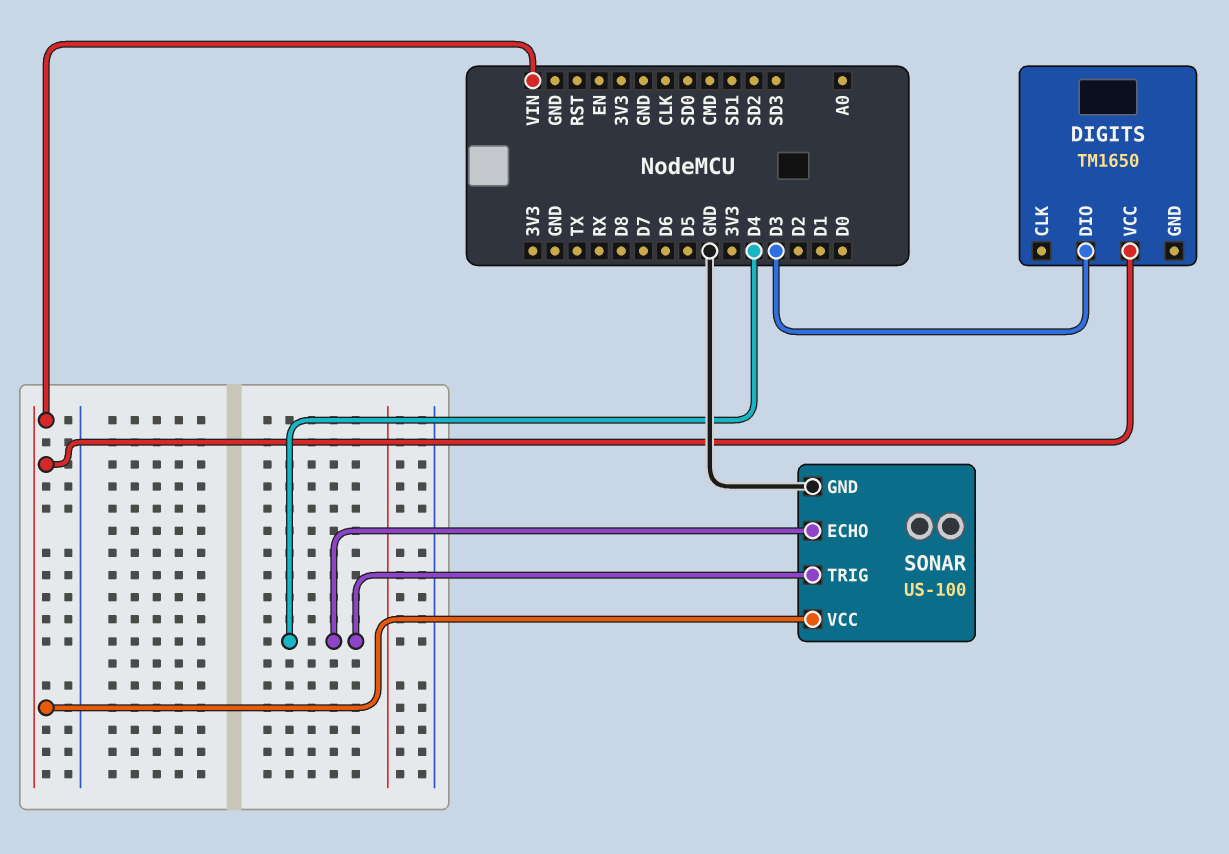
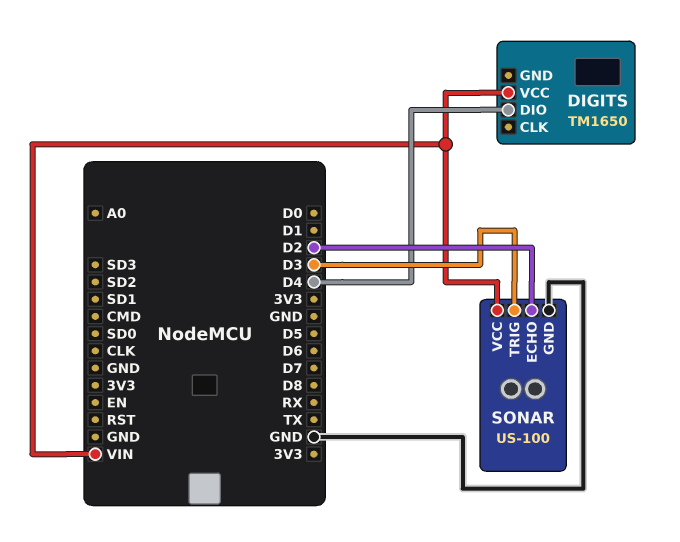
DIGITS pin DIO: D3 -> D4
SONAR pin ECHO: D4 -> D2
SONAR pin TRIG: D4 -> D3

